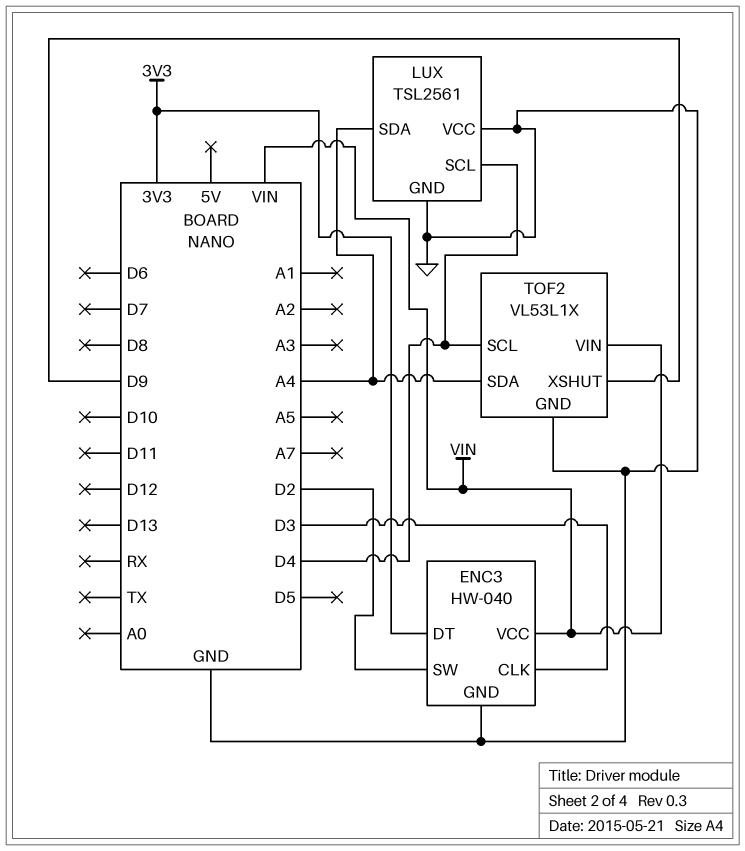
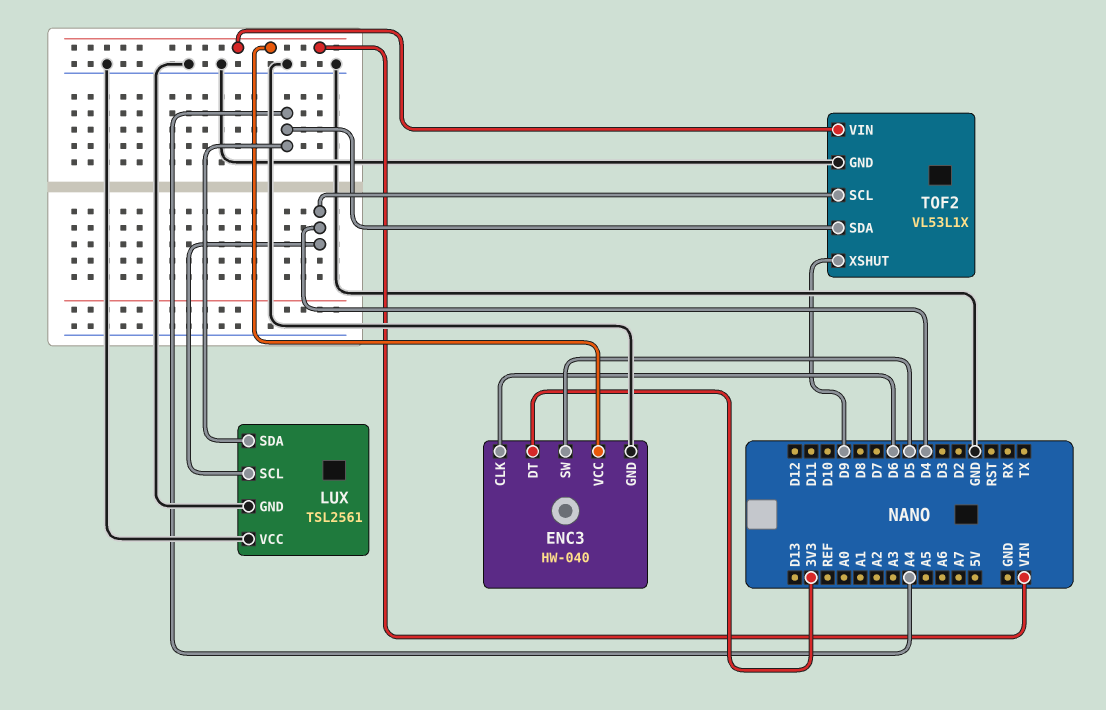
ENC3 pin CLK: D3 -> D6
ENC3 pin SW: D2 -> D5

